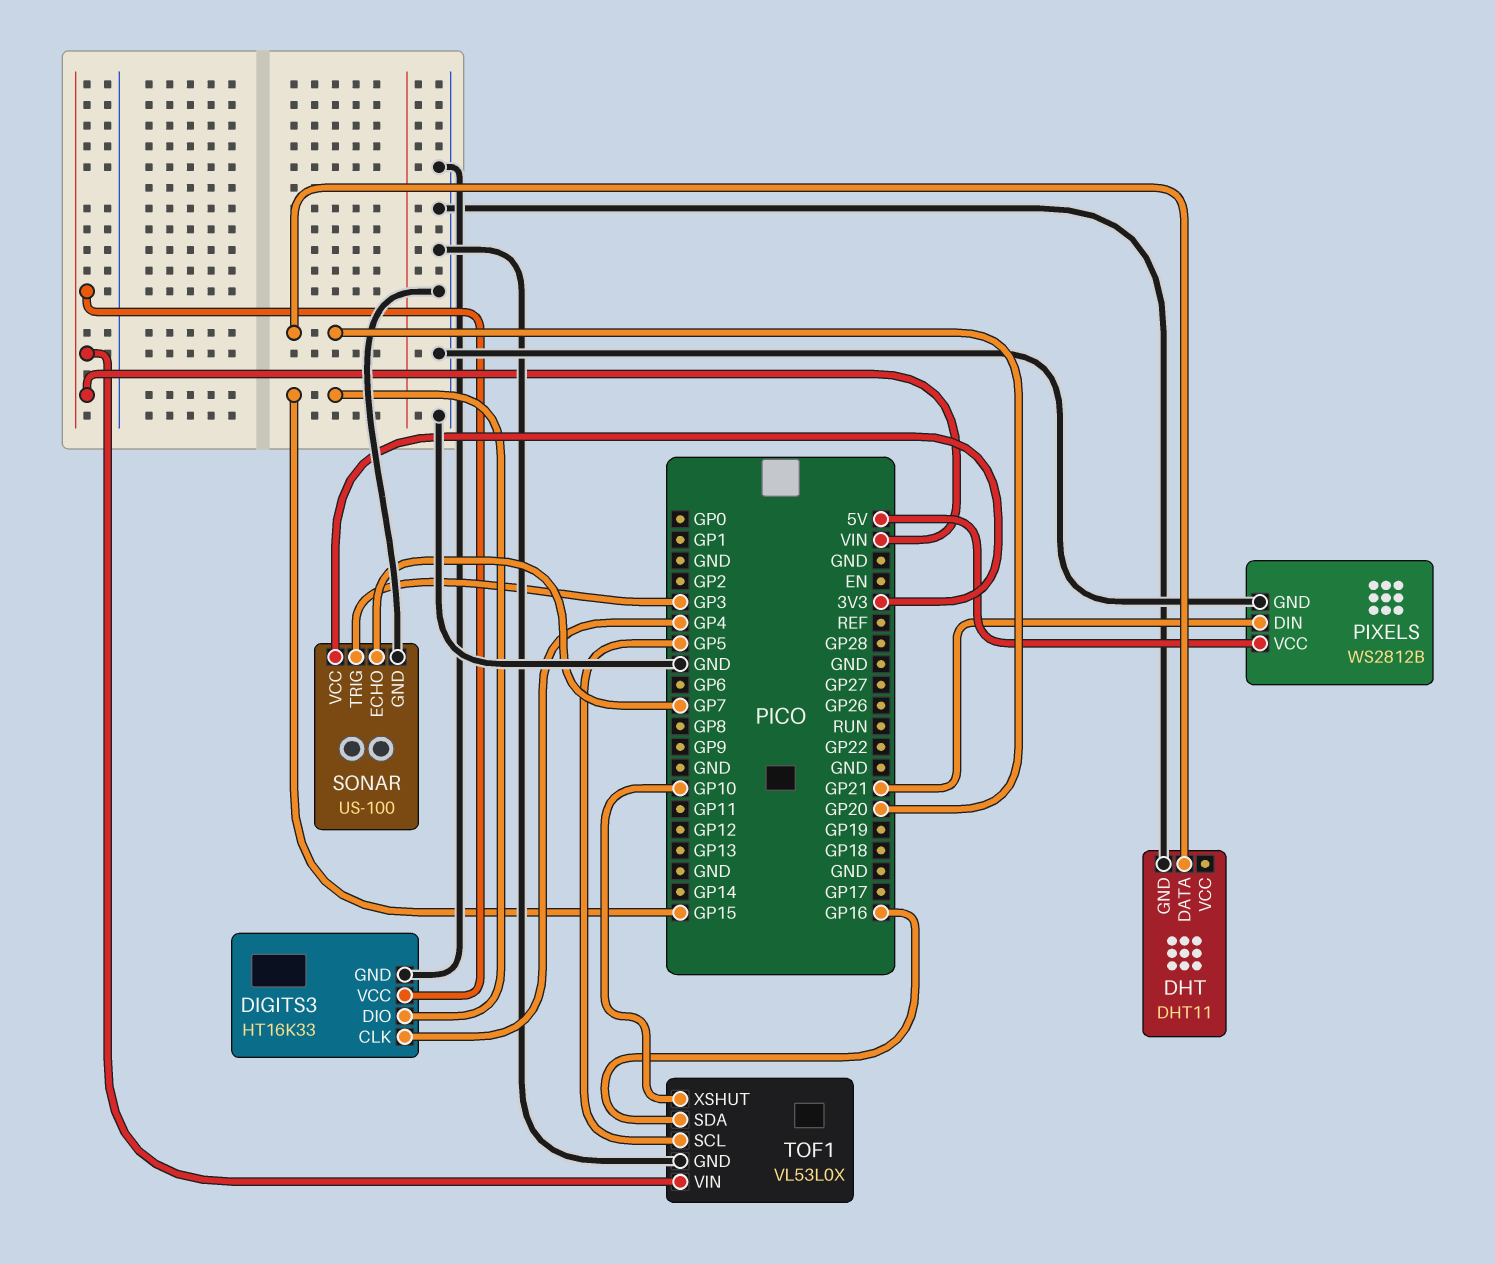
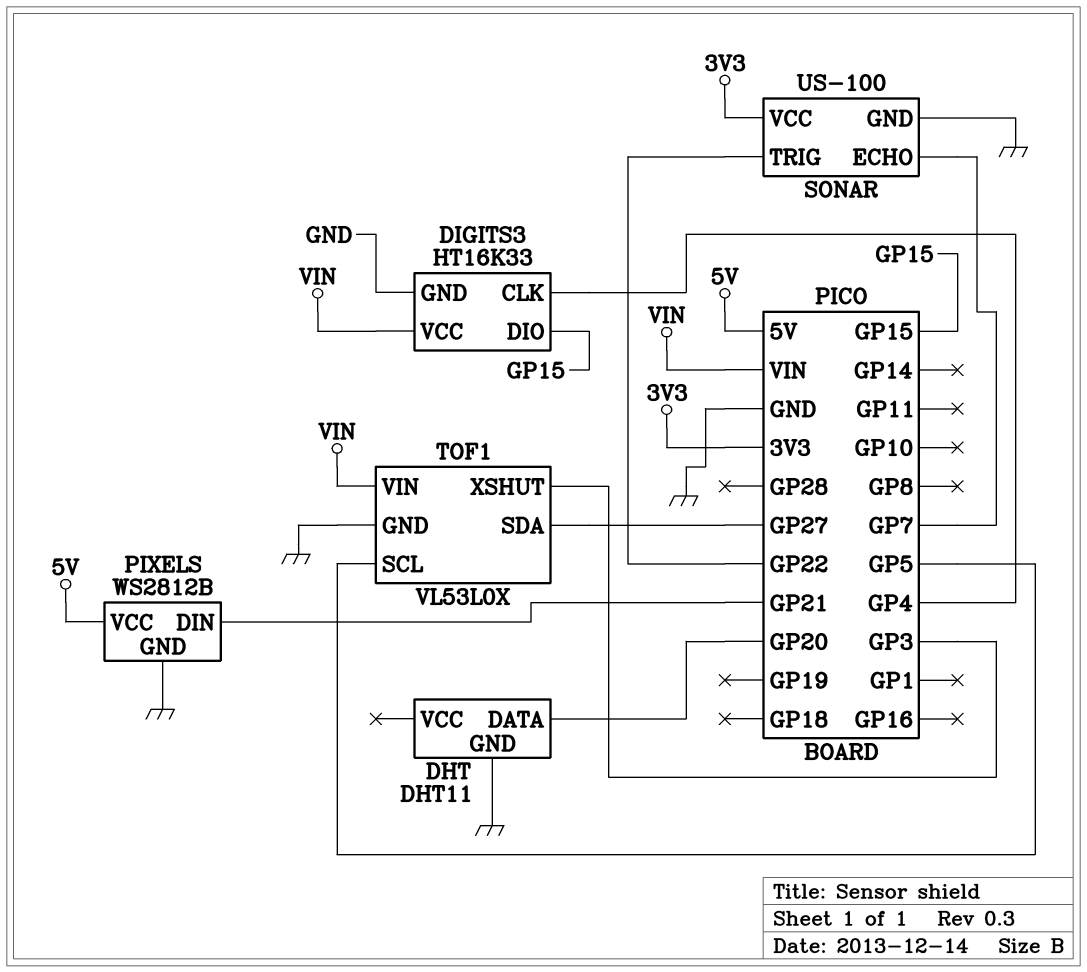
SONAR pin TRIG: GP3 -> GP22
TOF1 pin SDA: GP16 -> GP27
TOF1 pin XSHUT: GP10 -> GP3

